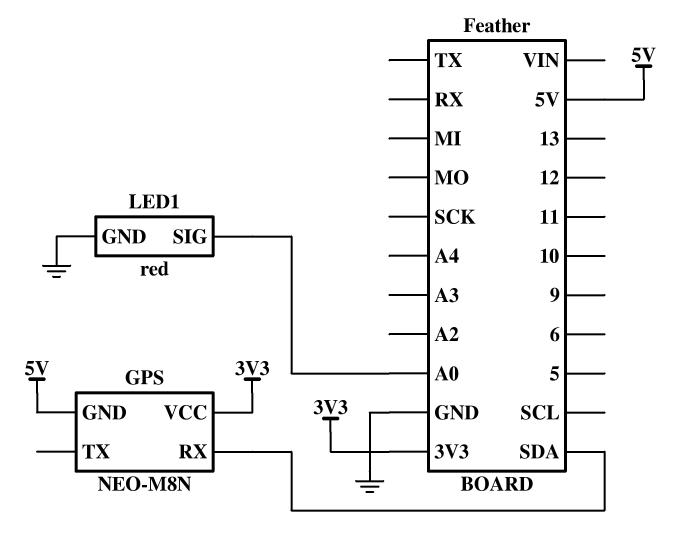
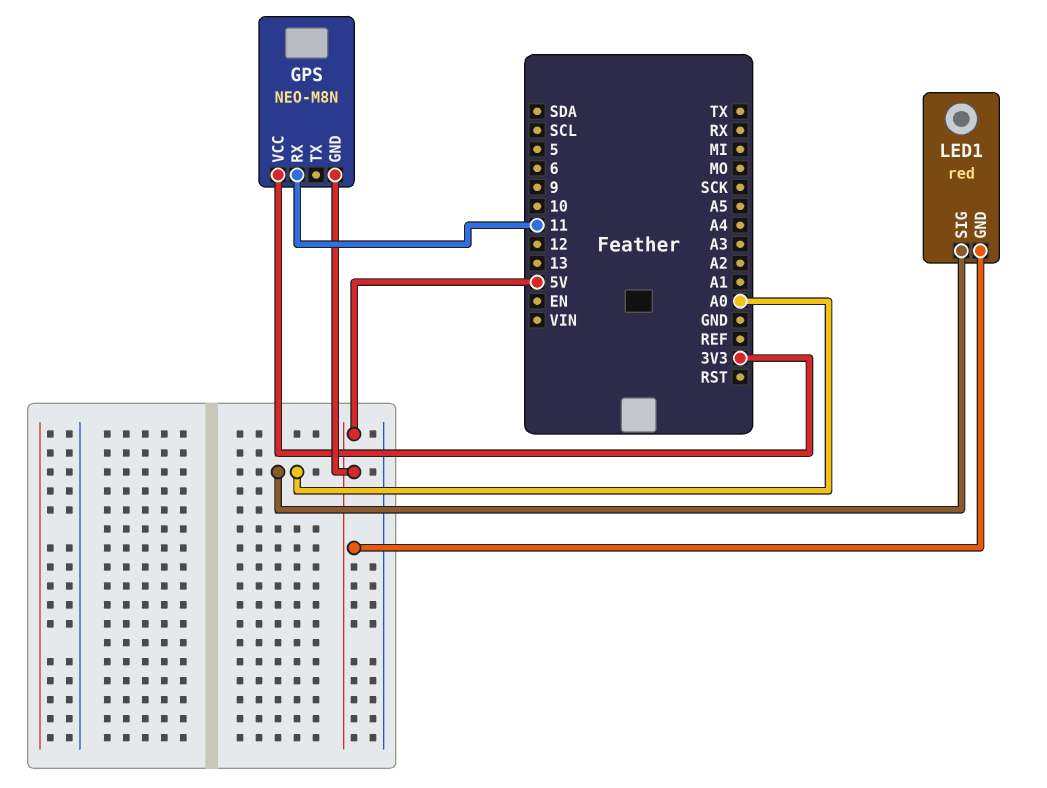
GPS pin RX: SDA -> 11
LED1 pin GND: GND -> 5V

